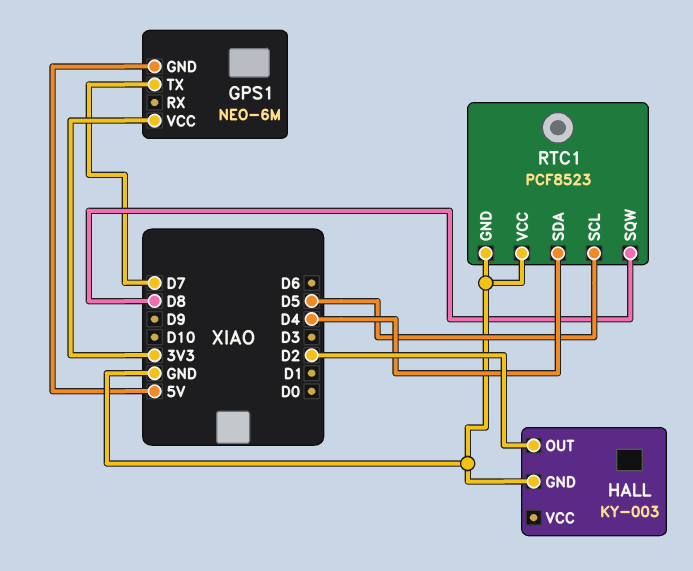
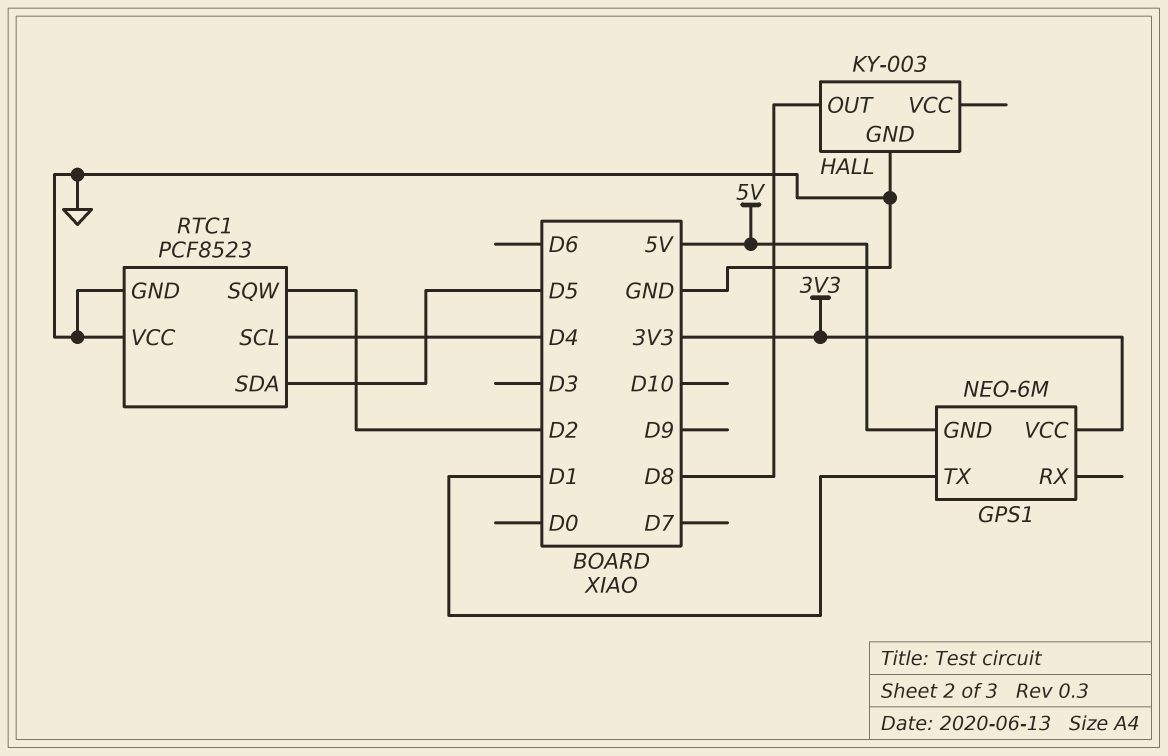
GPS1 pin TX: D7 -> D1
HALL pin OUT: D2 -> D8
RTC1 pin SCL: D5 -> D4
RTC1 pin SDA: D4 -> D5
RTC1 pin SQW: D8 -> D2

